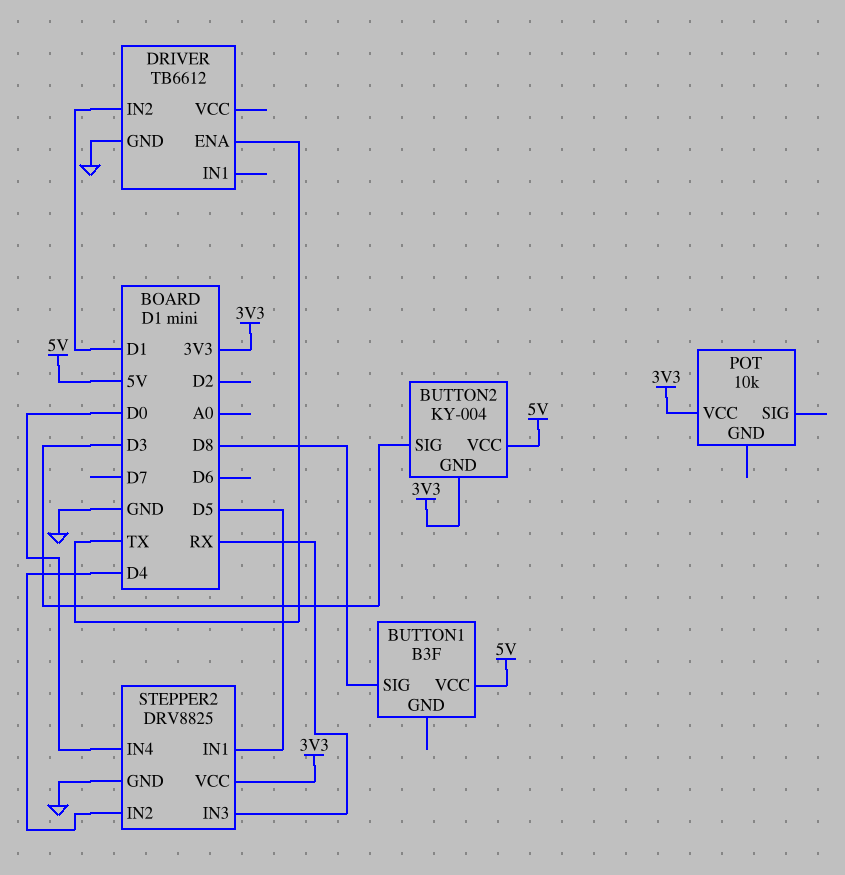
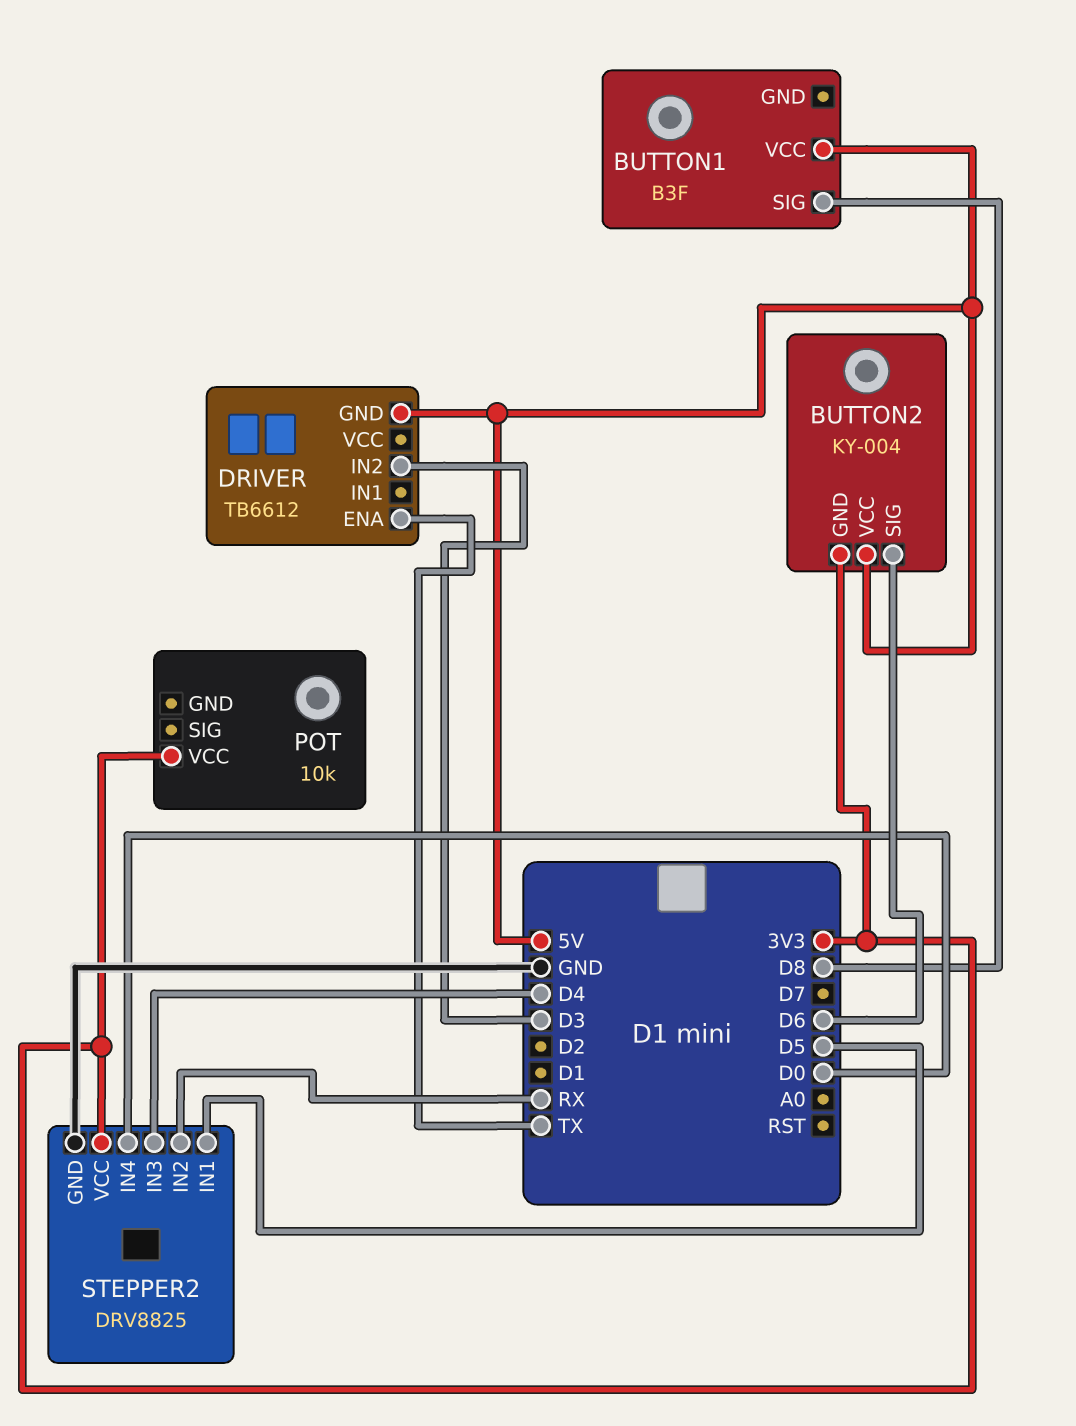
BUTTON2 pin SIG: D3 -> D6
DRIVER pin GND: GND -> 5V
DRIVER pin IN2: D1 -> D3
STEPPER2 pin IN2: D4 -> RX
STEPPER2 pin IN3: RX -> D4

